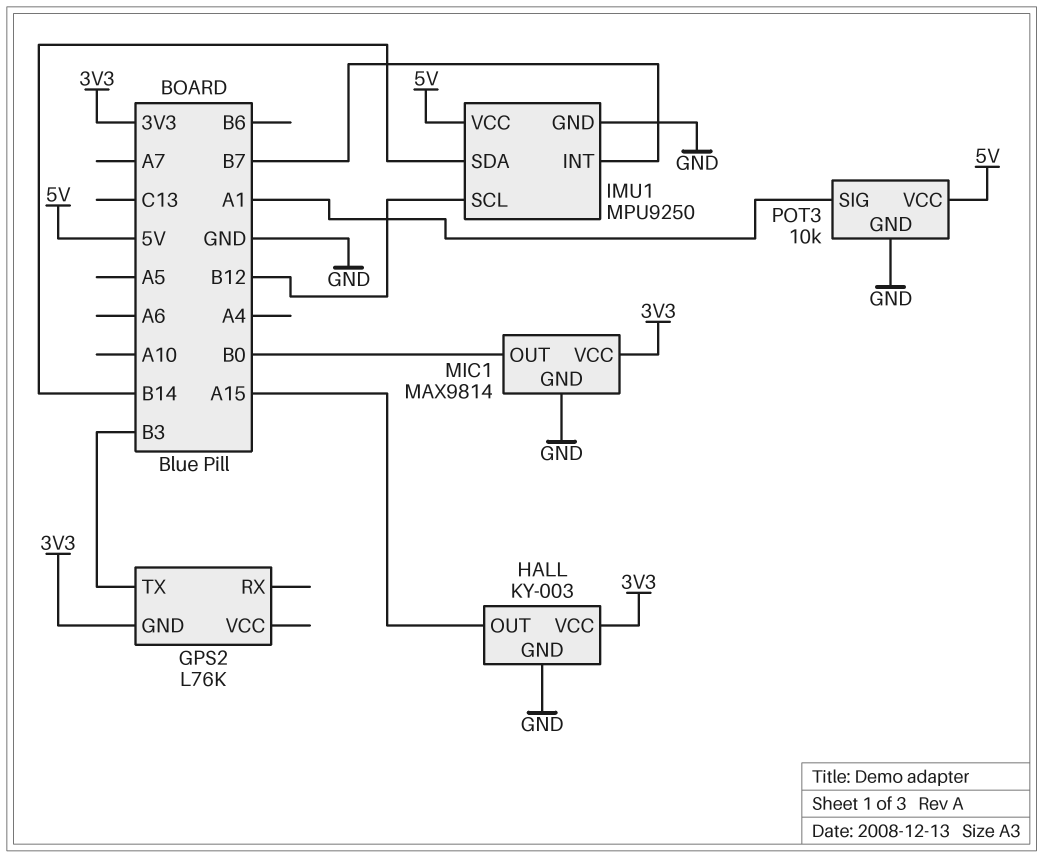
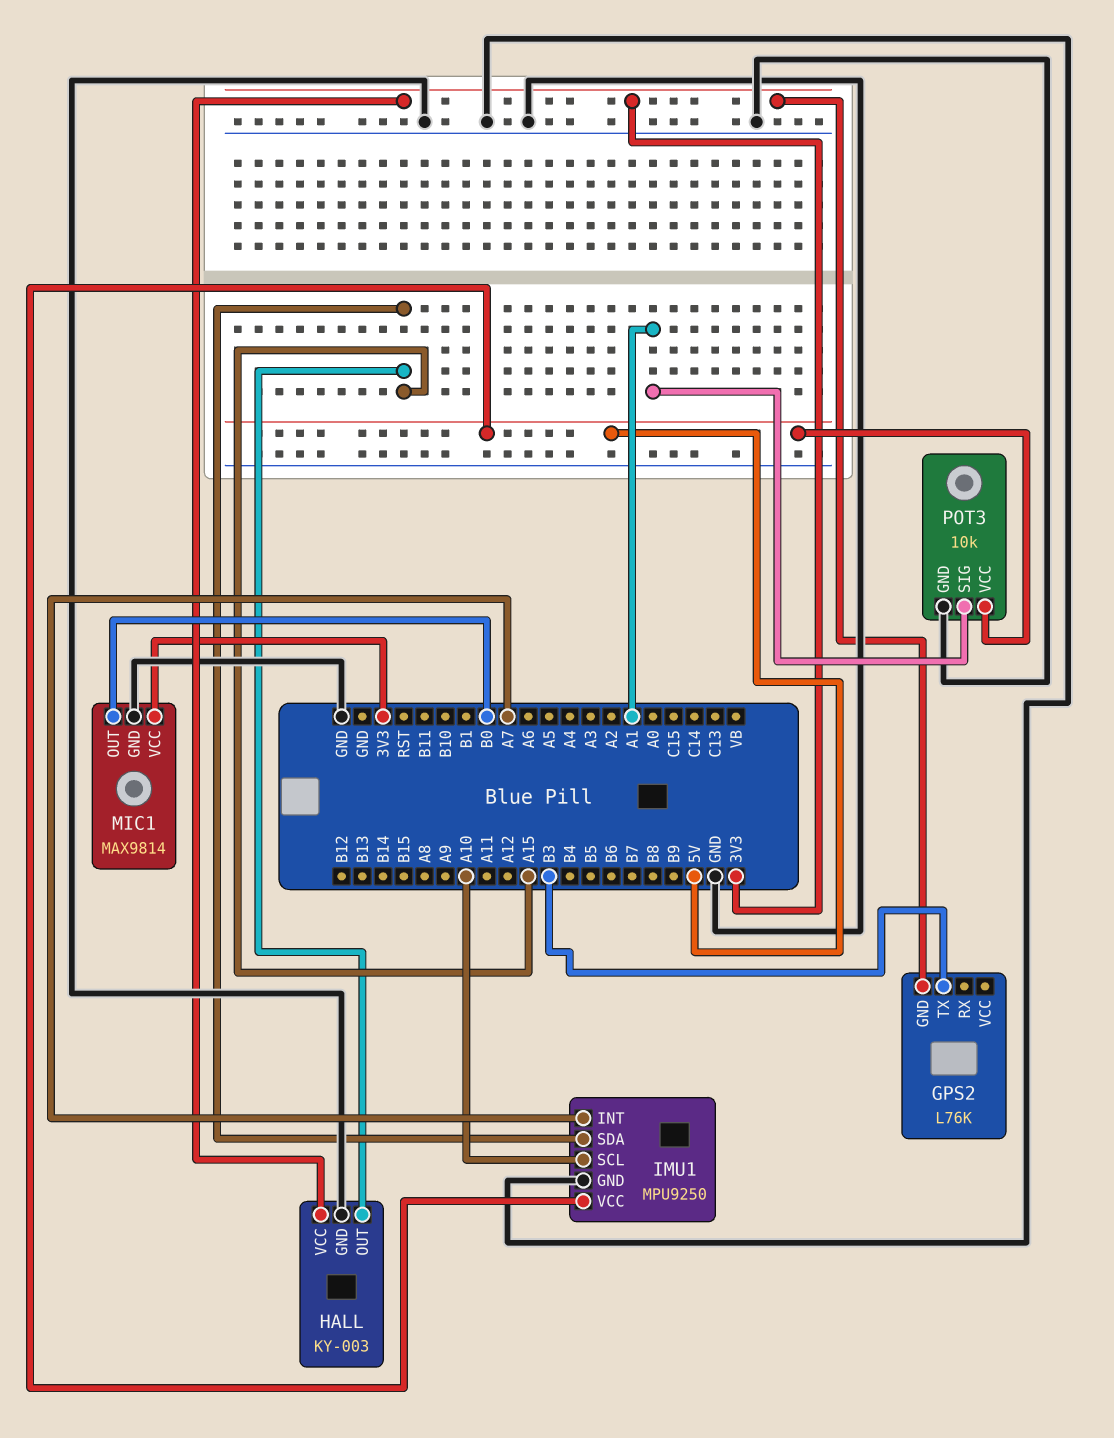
IMU1 pin INT: B7 -> A7
IMU1 pin SCL: B12 -> A10
IMU1 pin SDA: B14 -> A15

